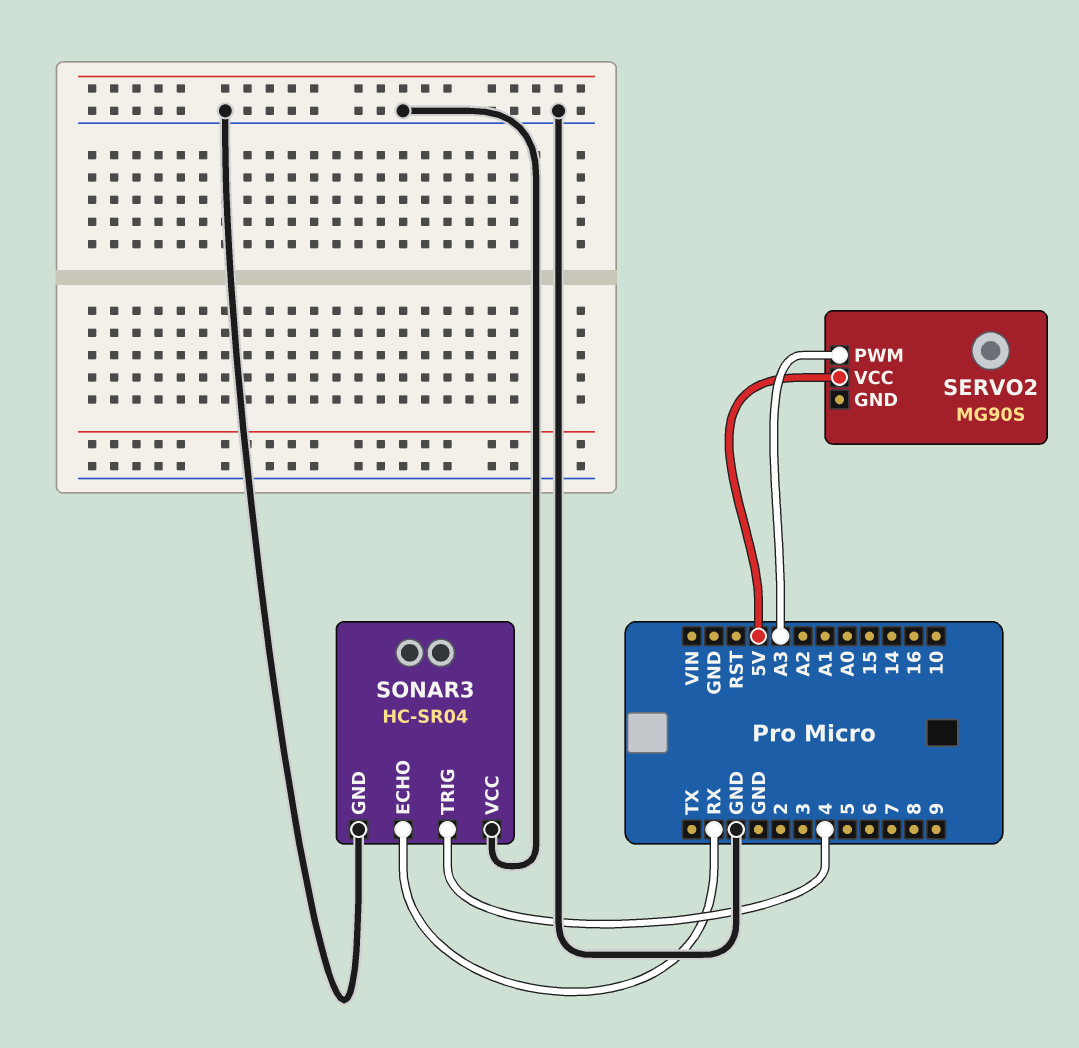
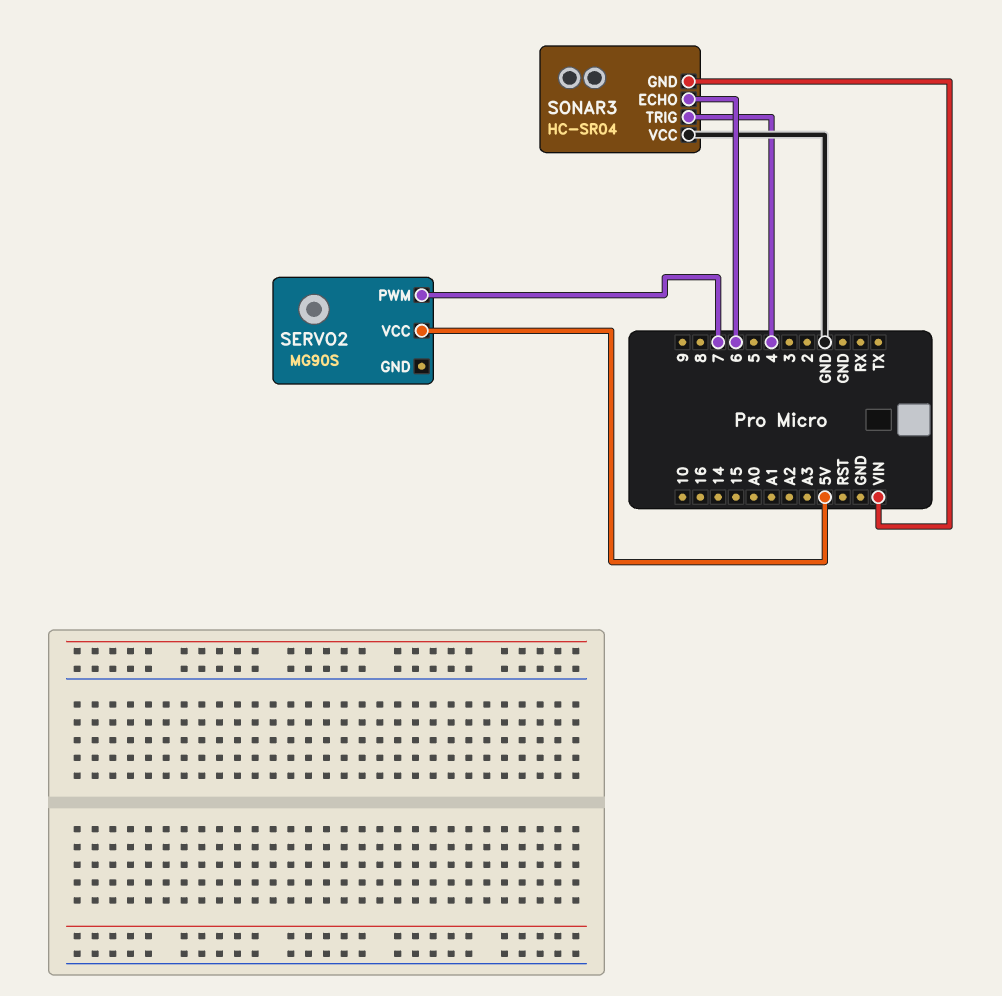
SERVO2 pin PWM: A3 -> 7
SONAR3 pin ECHO: RX -> 6
SONAR3 pin GND: GND -> VIN

